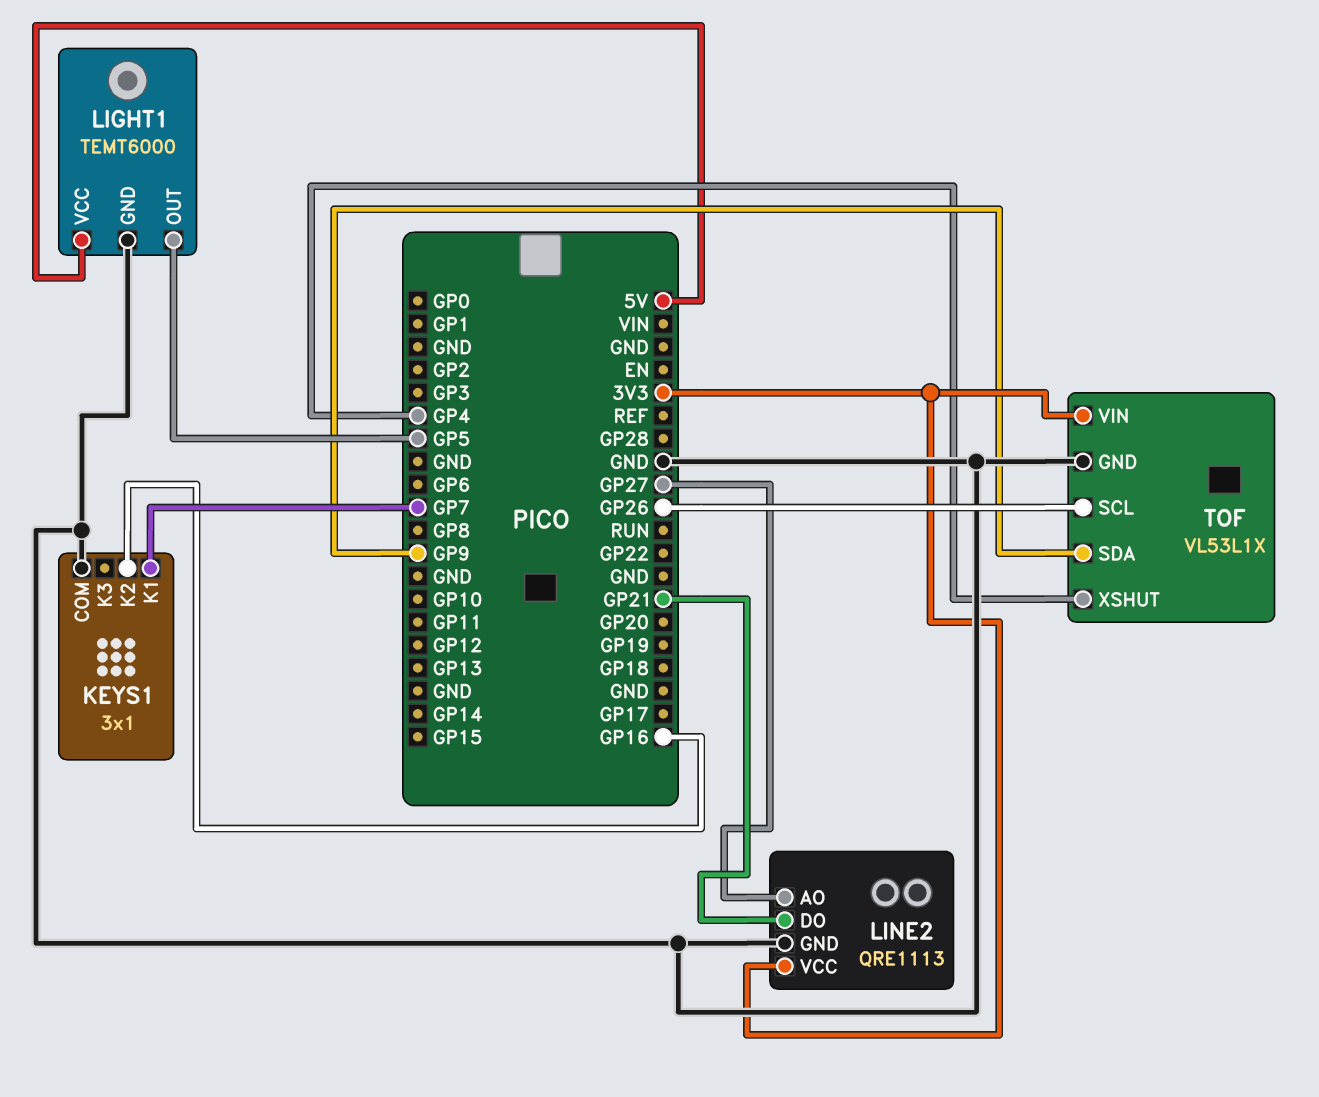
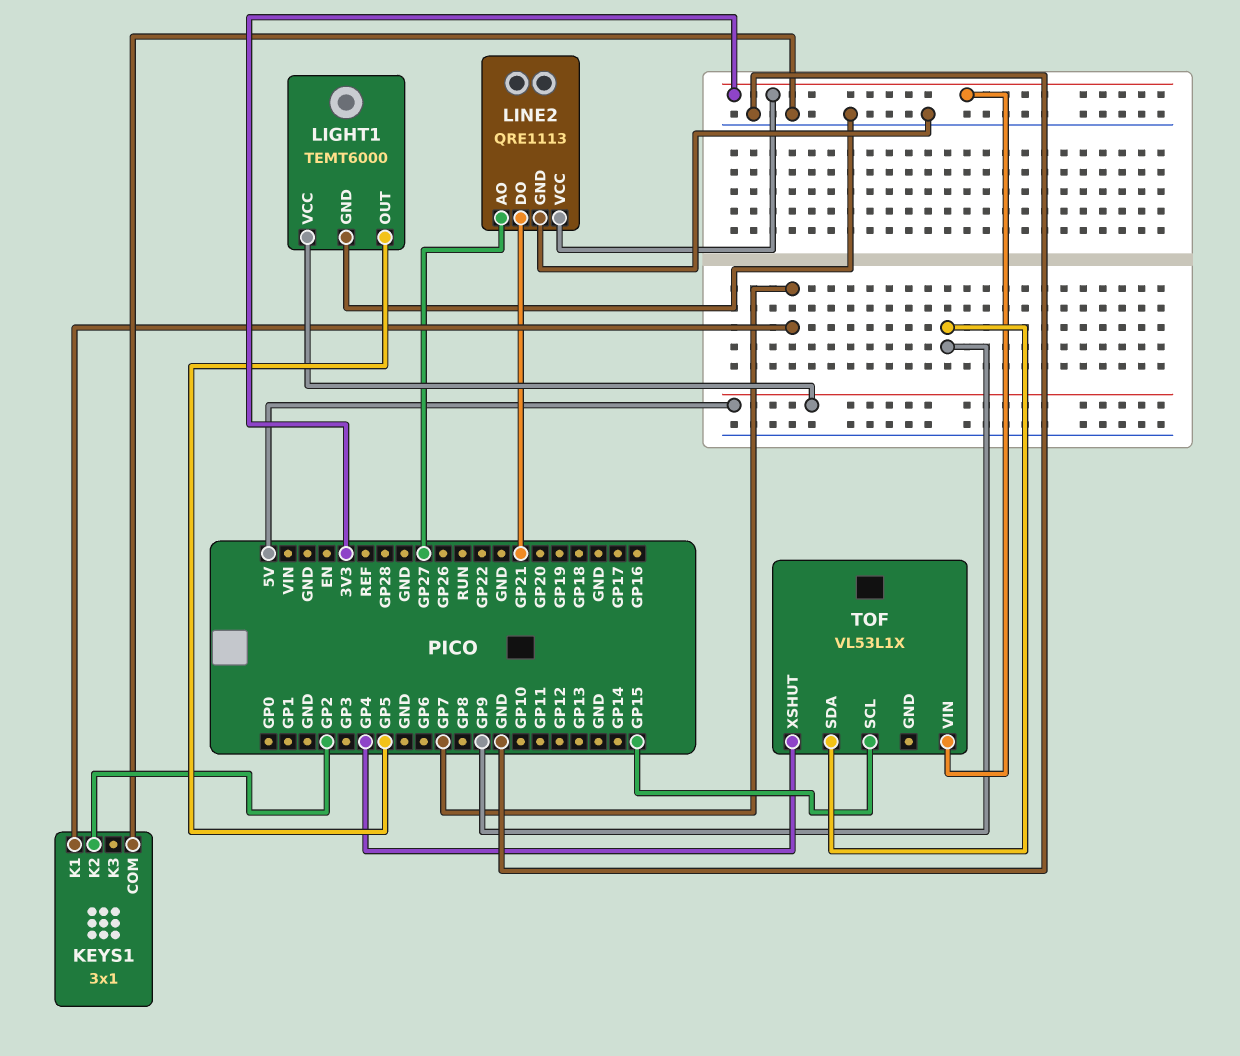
KEYS1 pin K2: GP16 -> GP2
TOF pin GND: GND -> none
TOF pin SCL: GP26 -> GP15

